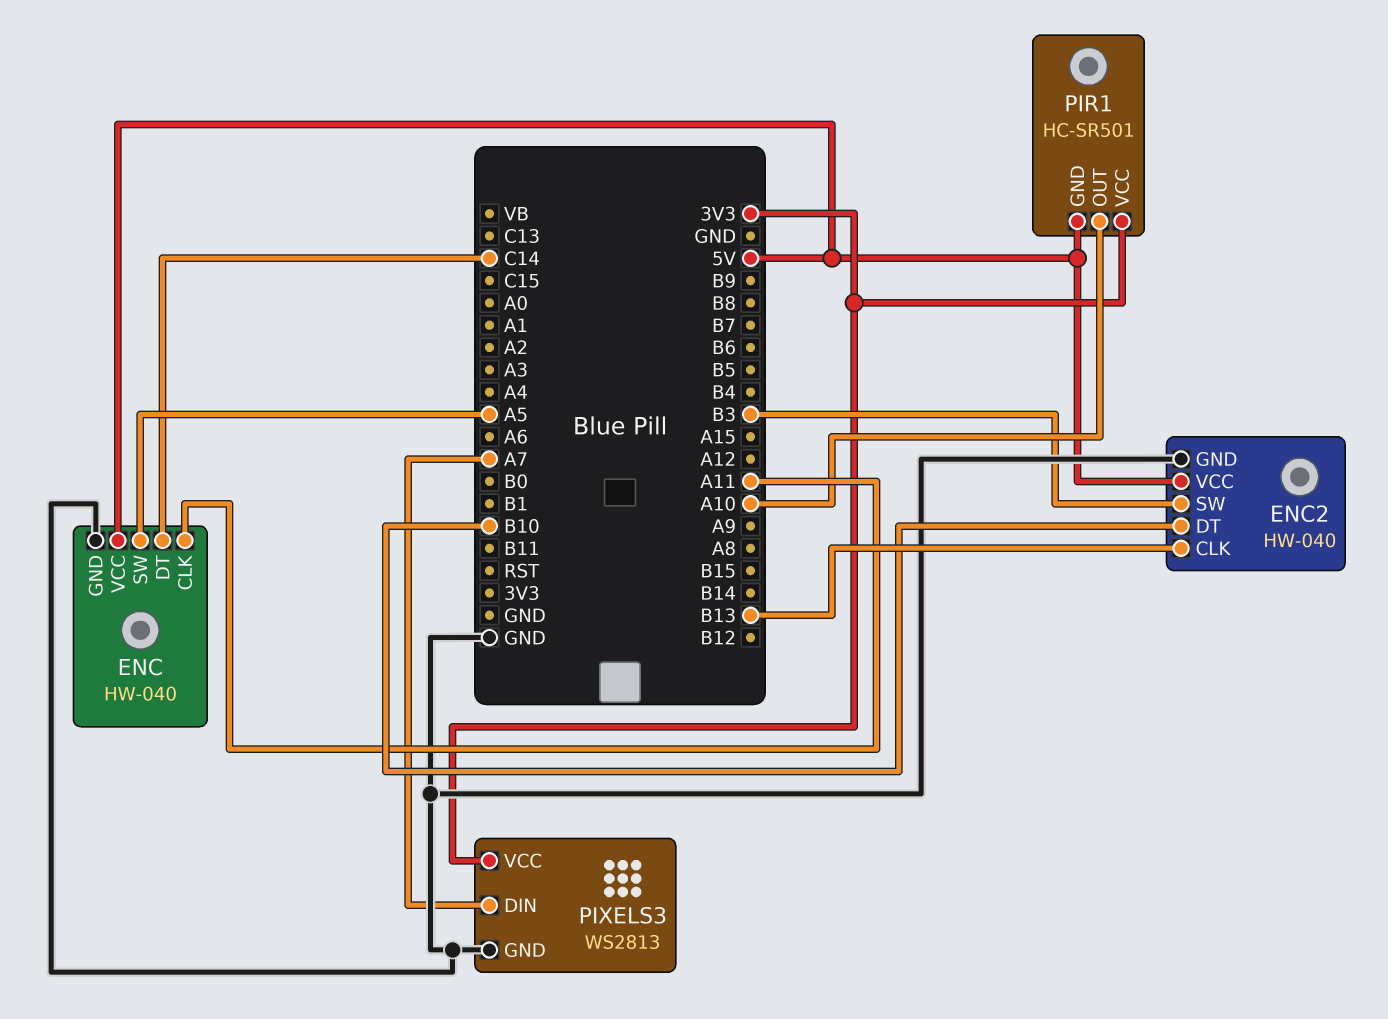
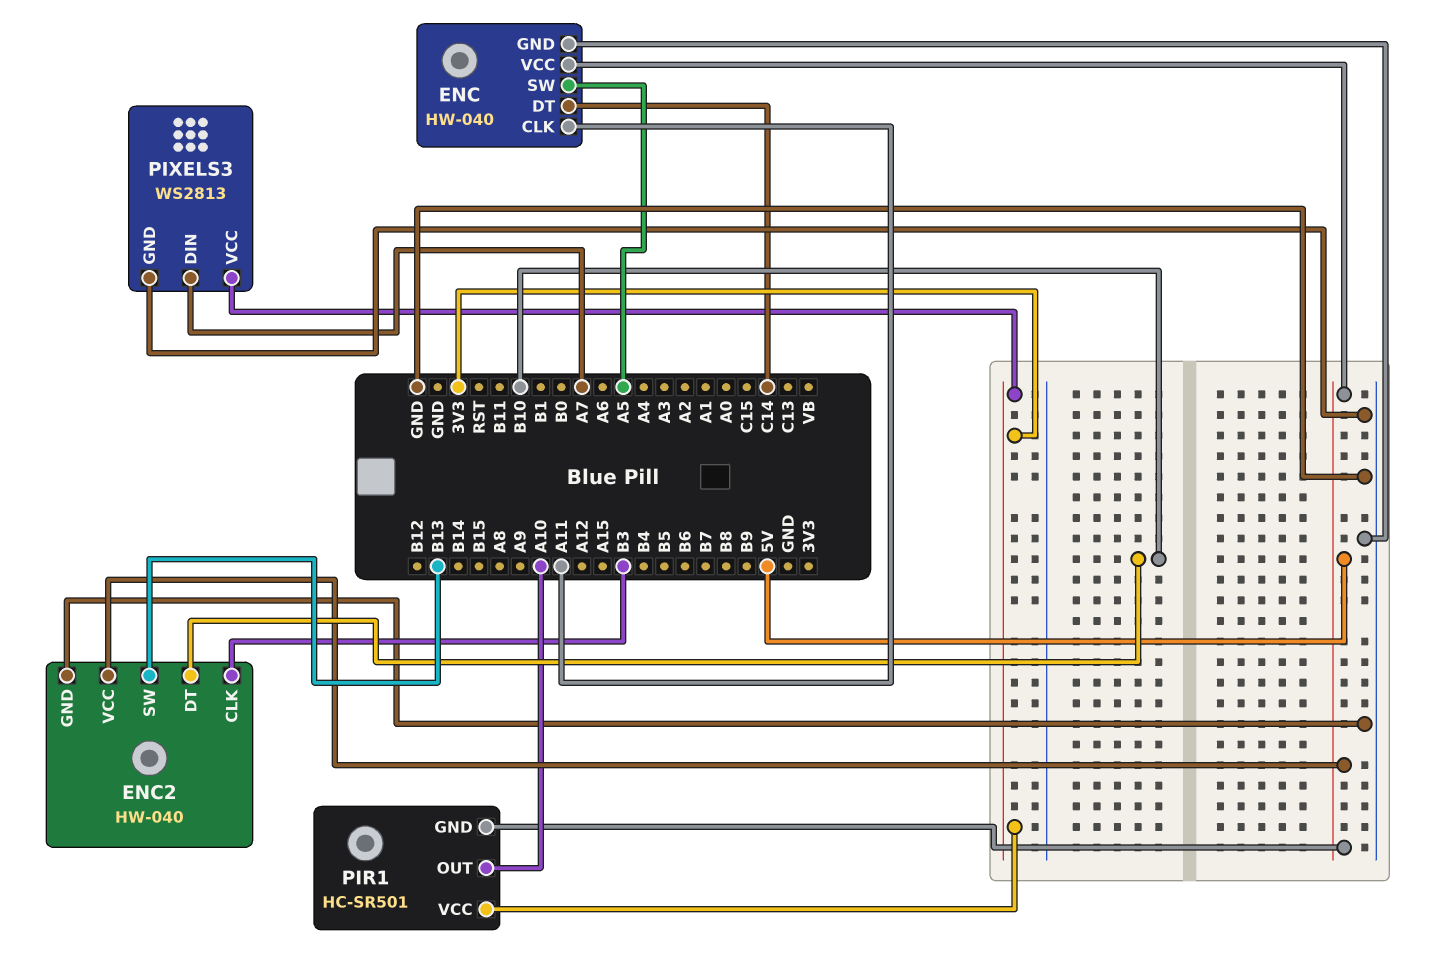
ENC2 pin CLK: B13 -> B3
ENC2 pin SW: B3 -> B13

